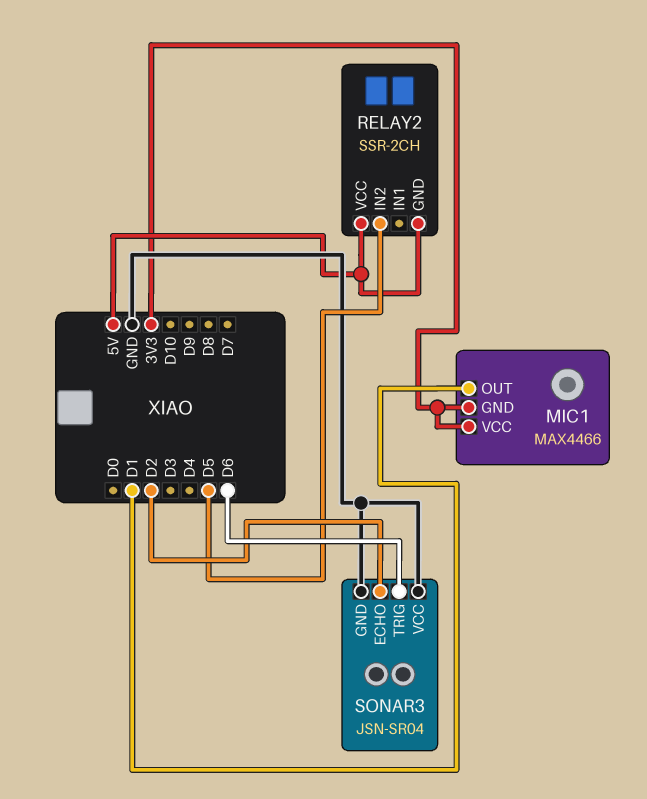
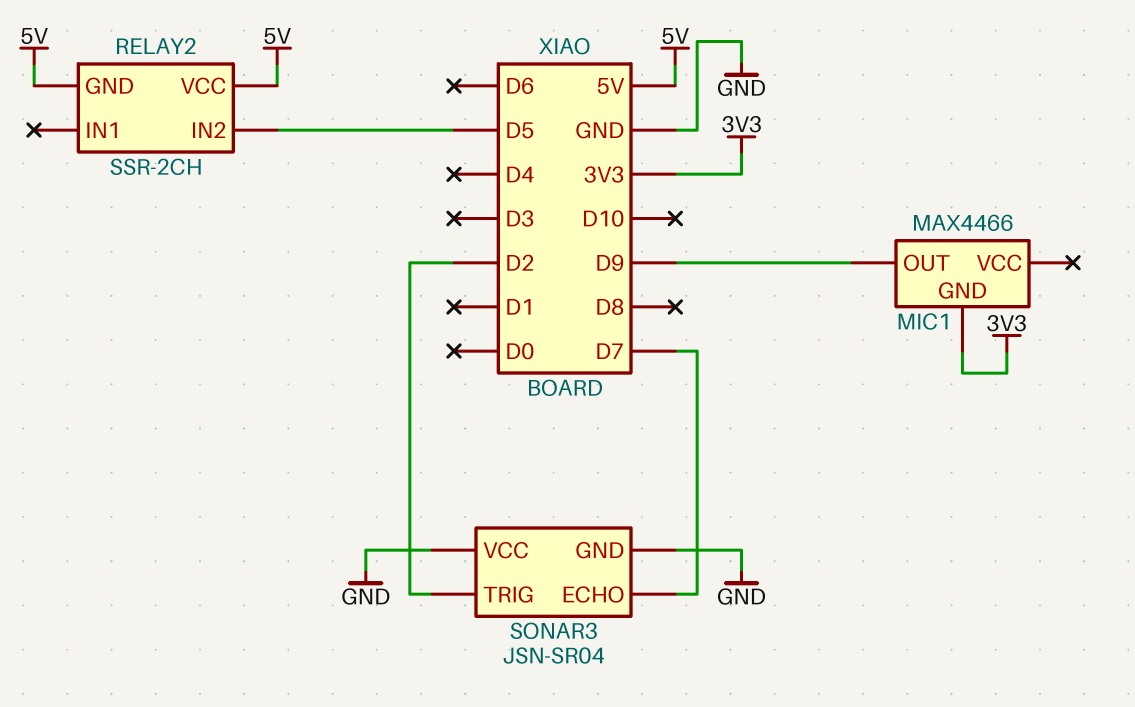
MIC1 pin OUT: D1 -> D9
MIC1 pin VCC: 3V3 -> none
SONAR3 pin ECHO: D2 -> D7
SONAR3 pin TRIG: D6 -> D2

